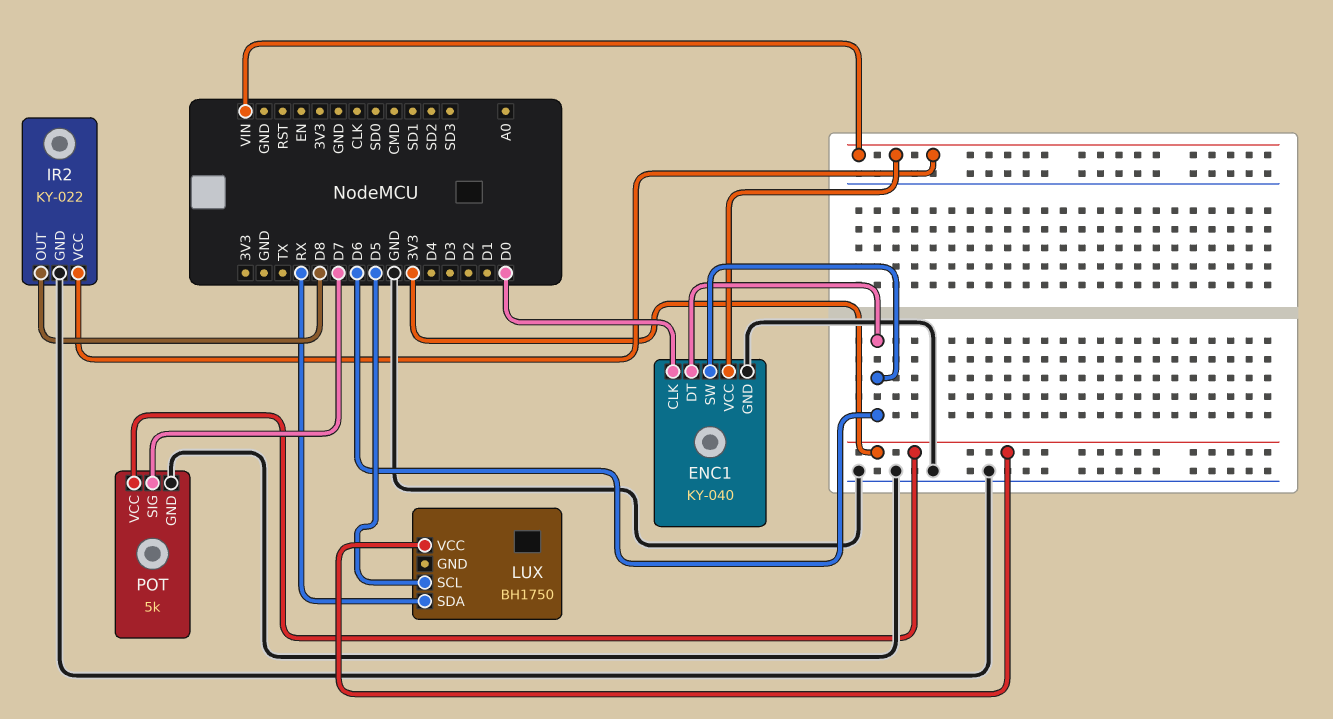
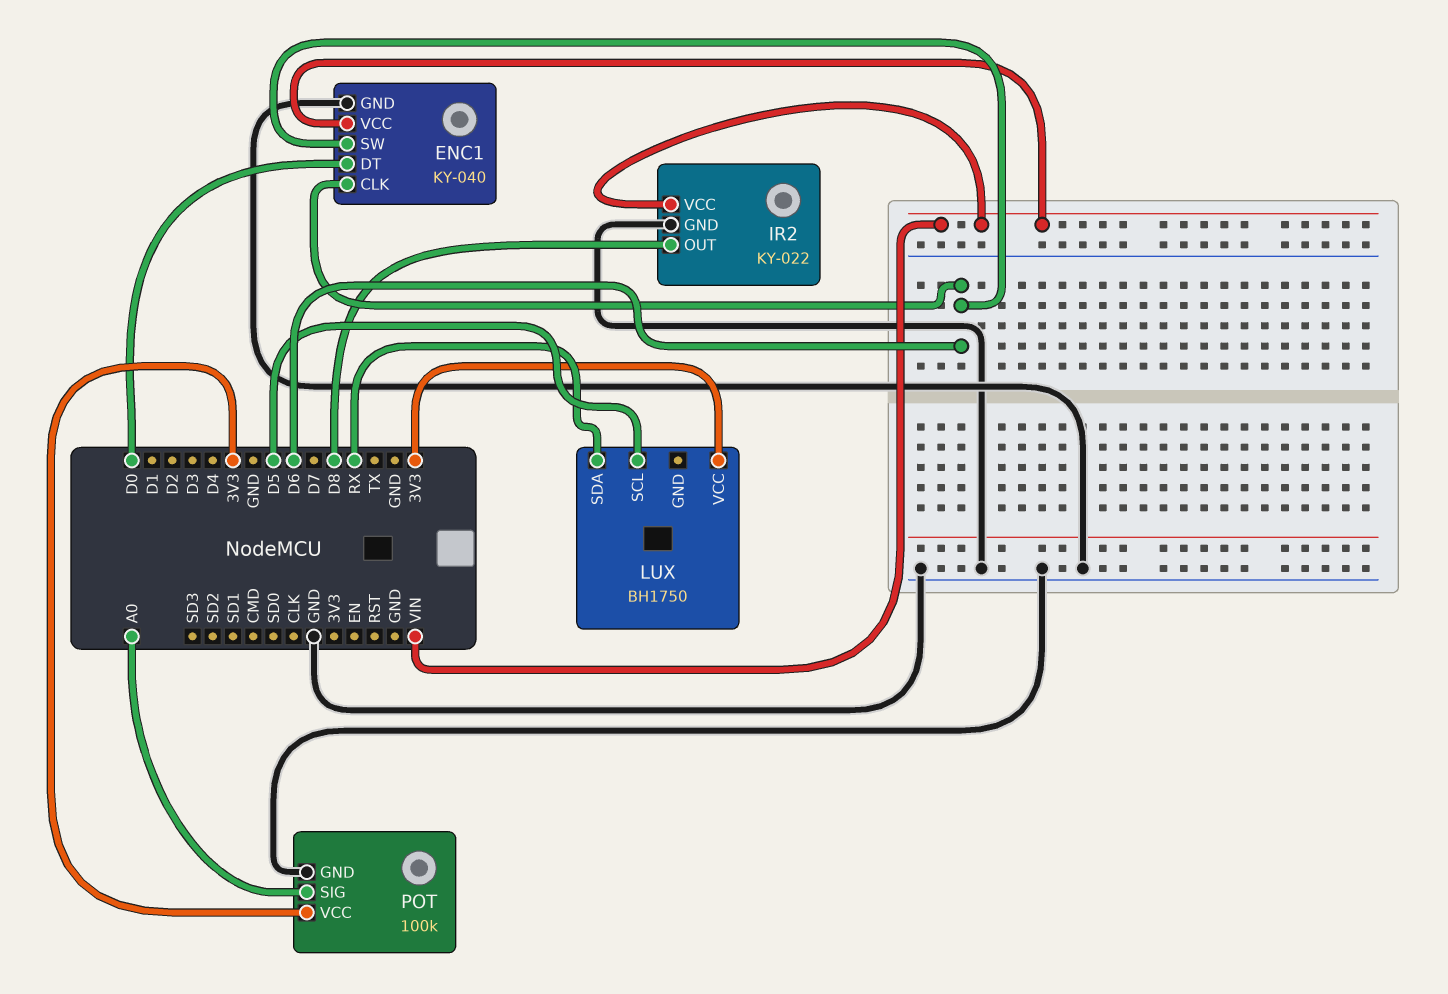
ENC1 pin CLK: D0 -> D6
ENC1 pin DT: D6 -> D0
POT: 5k -> 100k
POT pin SIG: D7 -> A0

